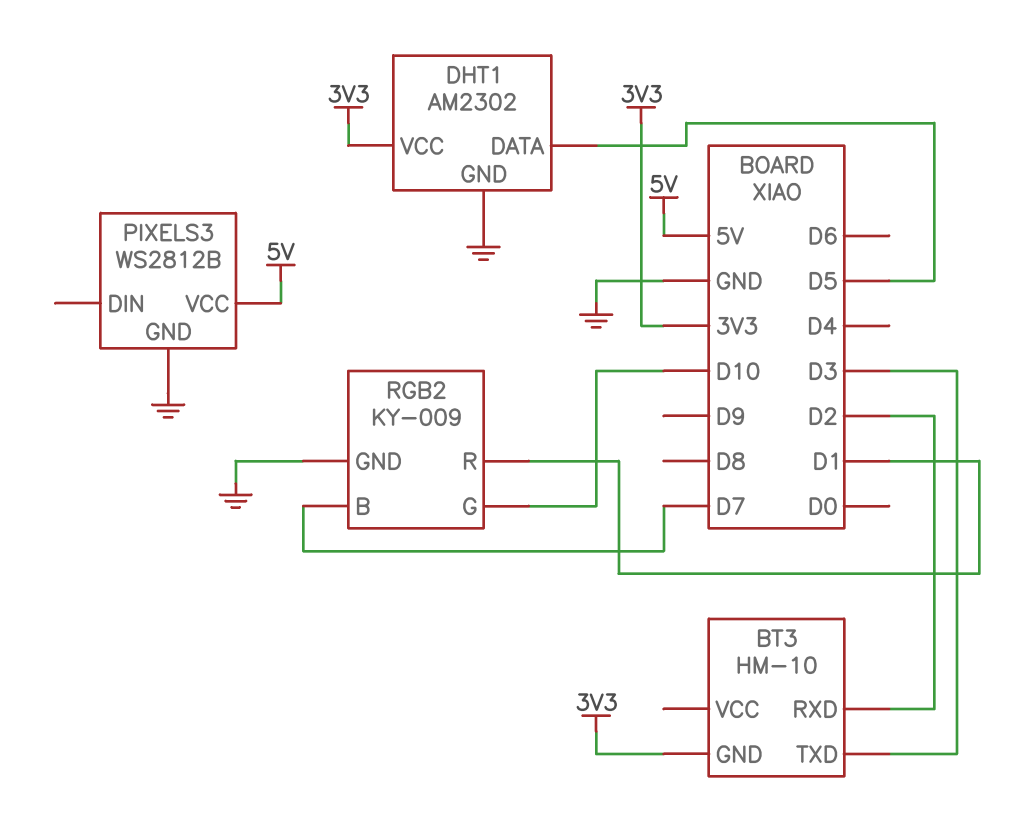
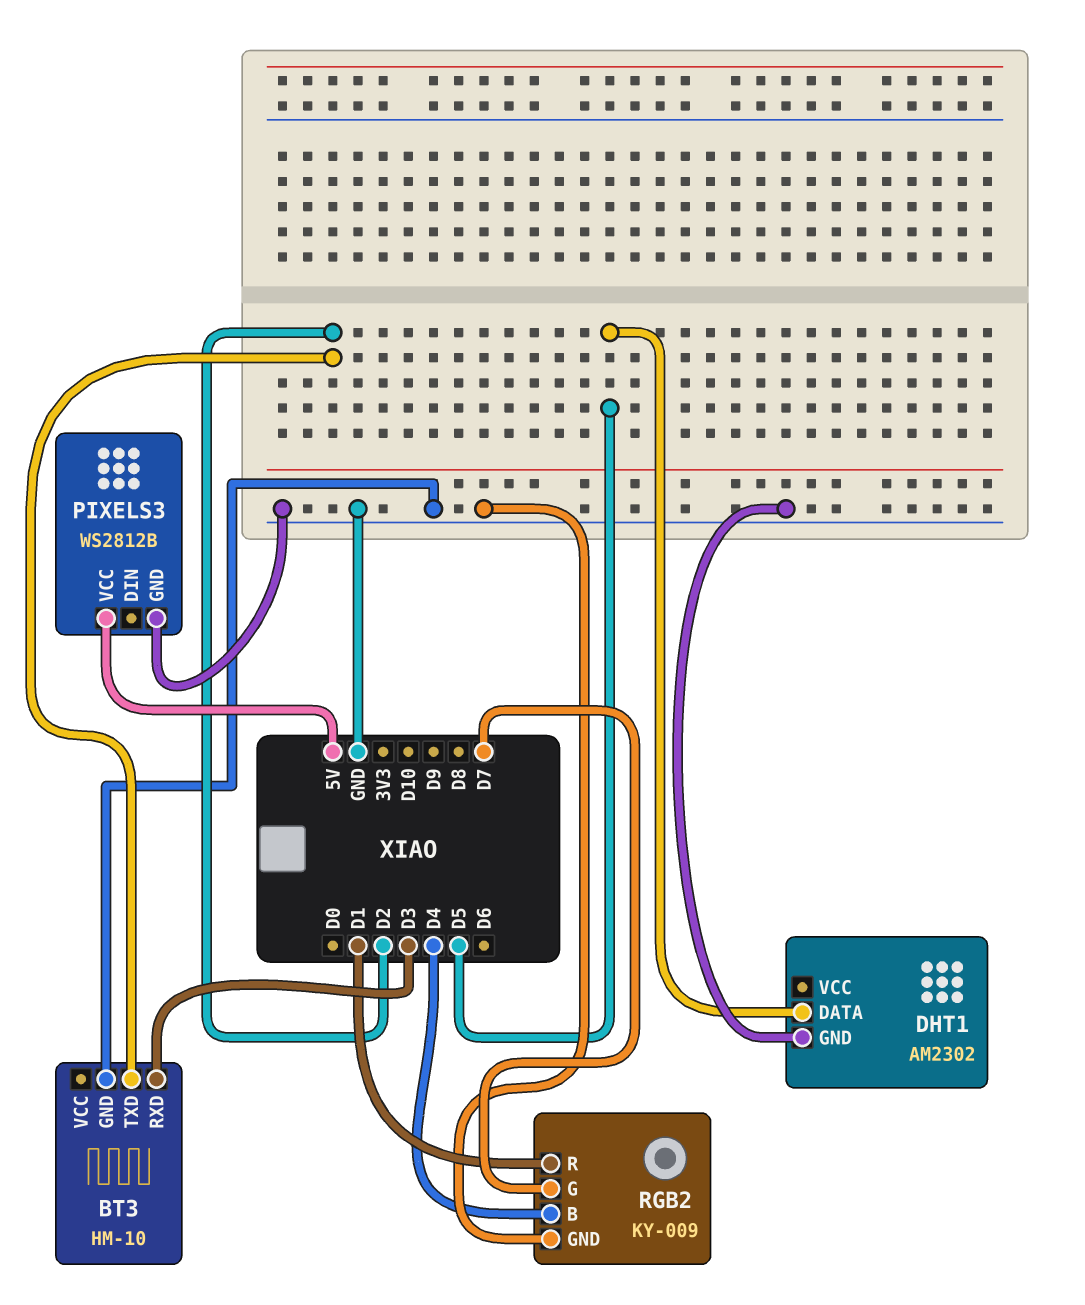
BT3 pin GND: 3V3 -> GND
BT3 pin RXD: D2 -> D3
BT3 pin TXD: D3 -> D2
DHT1 pin VCC: 3V3 -> none
RGB2 pin B: D7 -> D4
RGB2 pin G: D10 -> D7

